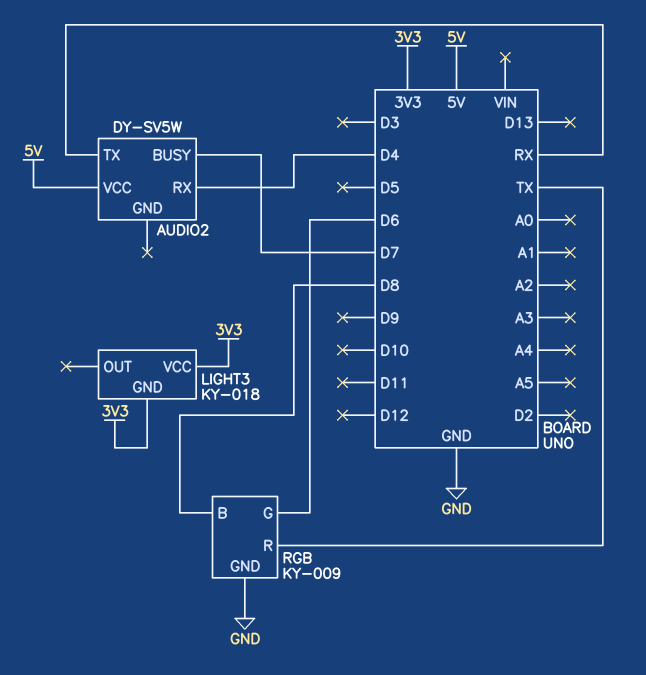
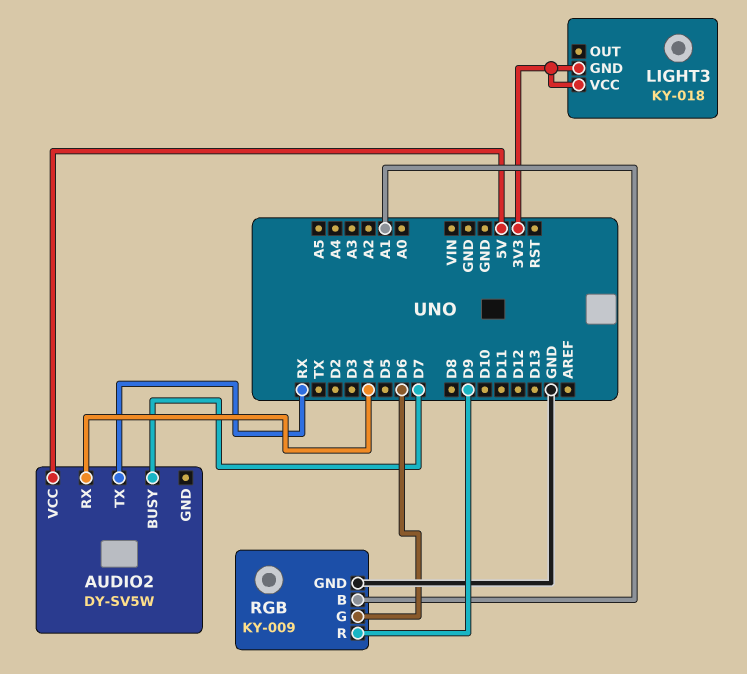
RGB pin B: D8 -> A1
RGB pin R: TX -> D9

